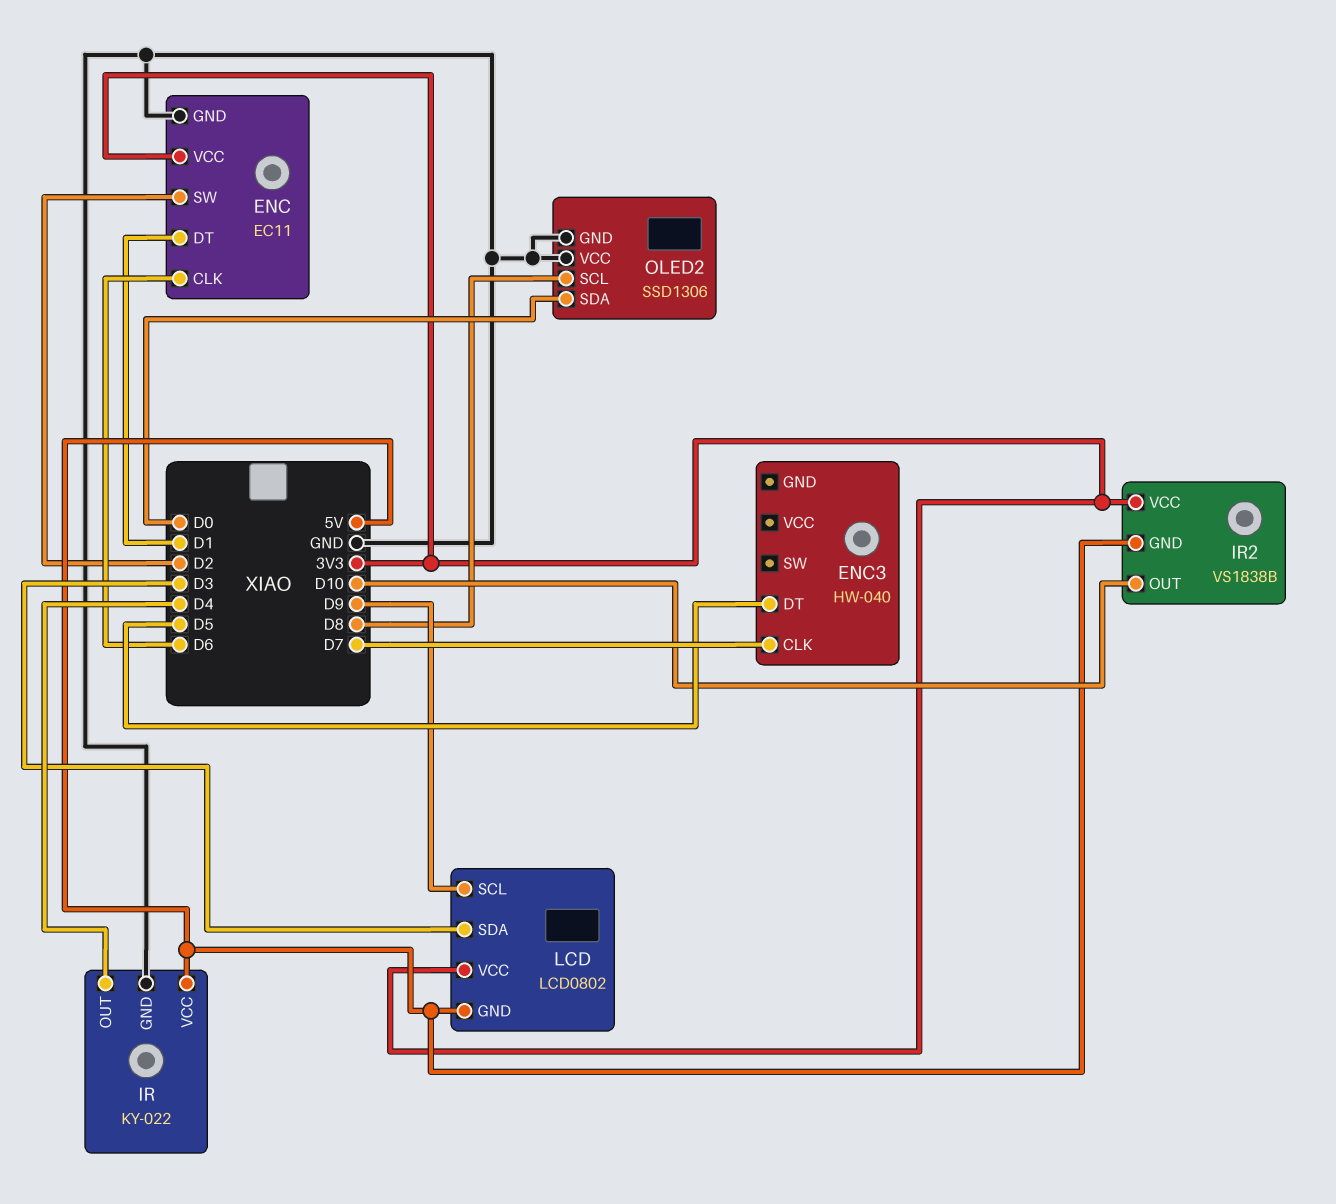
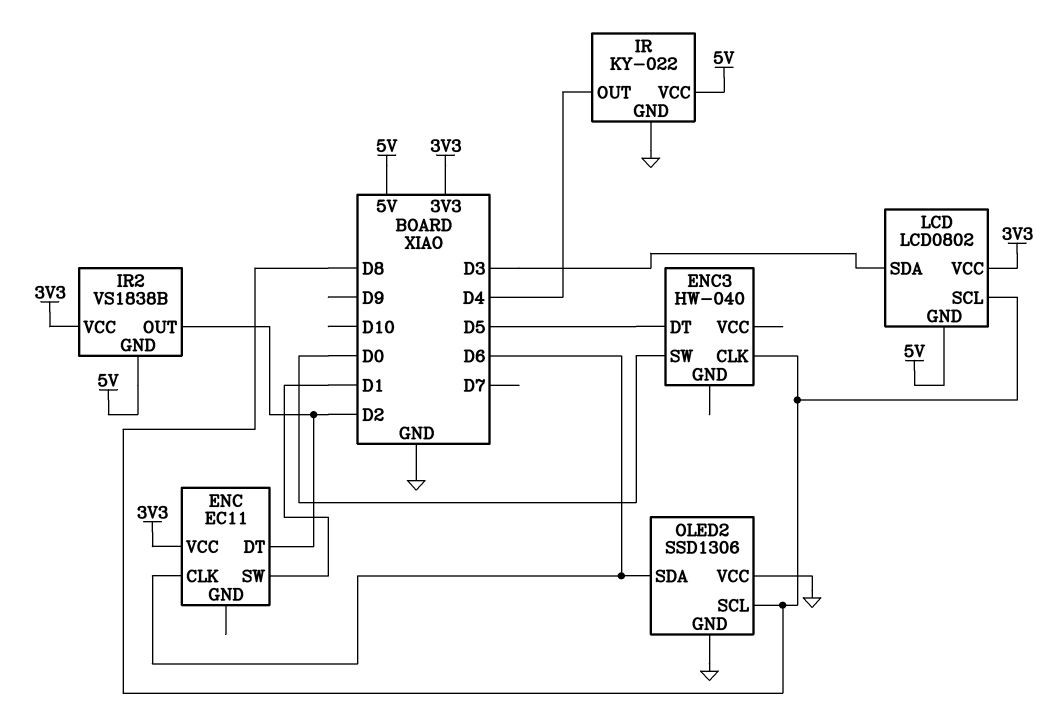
ENC pin DT: D1 -> D2
ENC pin GND: GND -> none
ENC pin SW: D2 -> D1
ENC3 pin CLK: D7 -> D8
ENC3 pin SW: none -> D0
IR2 pin OUT: D10 -> D2
LCD pin SCL: D9 -> D8
OLED2 pin SDA: D0 -> D6

